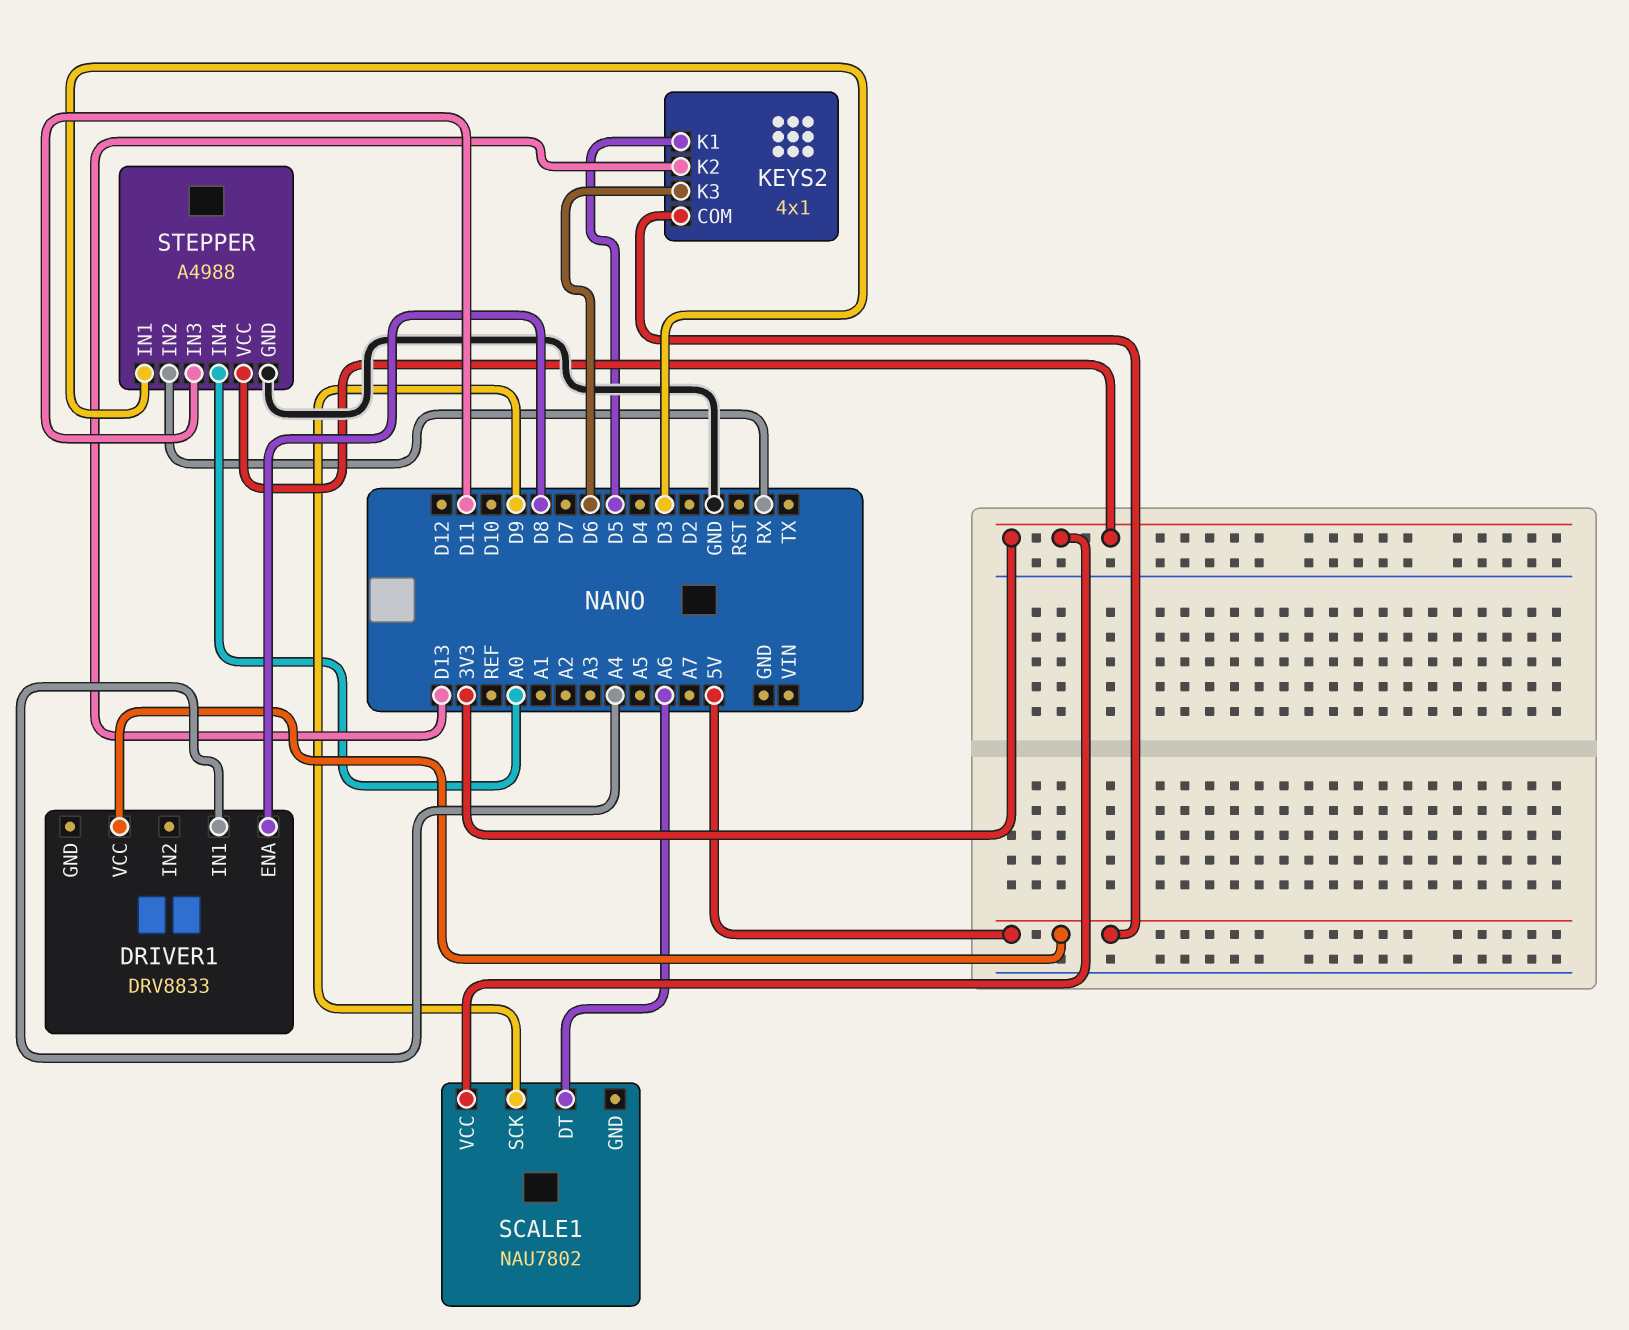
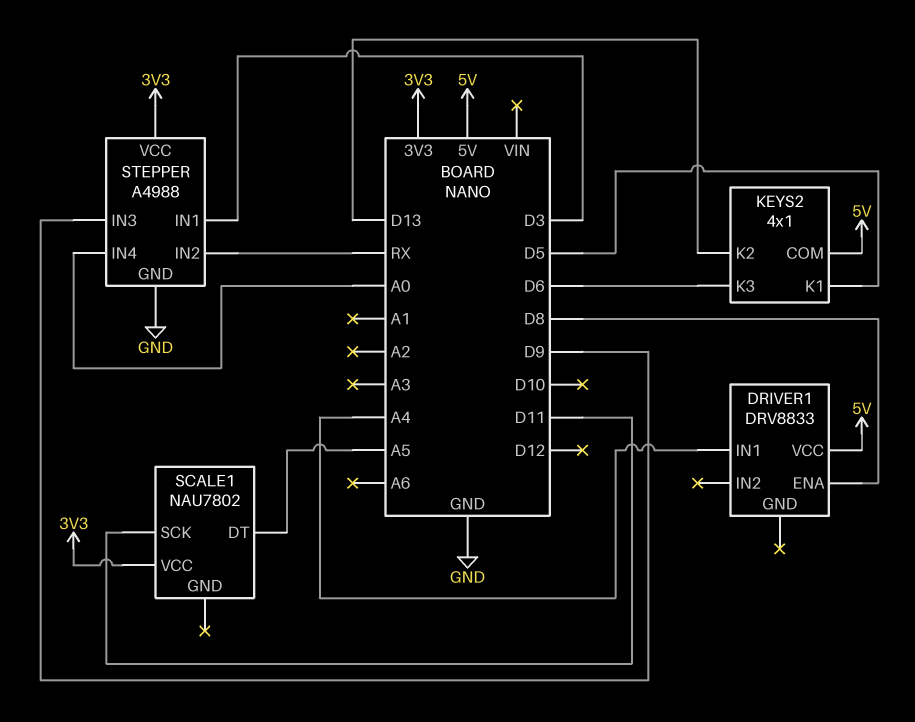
SCALE1 pin DT: A6 -> A5
SCALE1 pin SCK: D9 -> D11
STEPPER pin IN3: D11 -> D9

